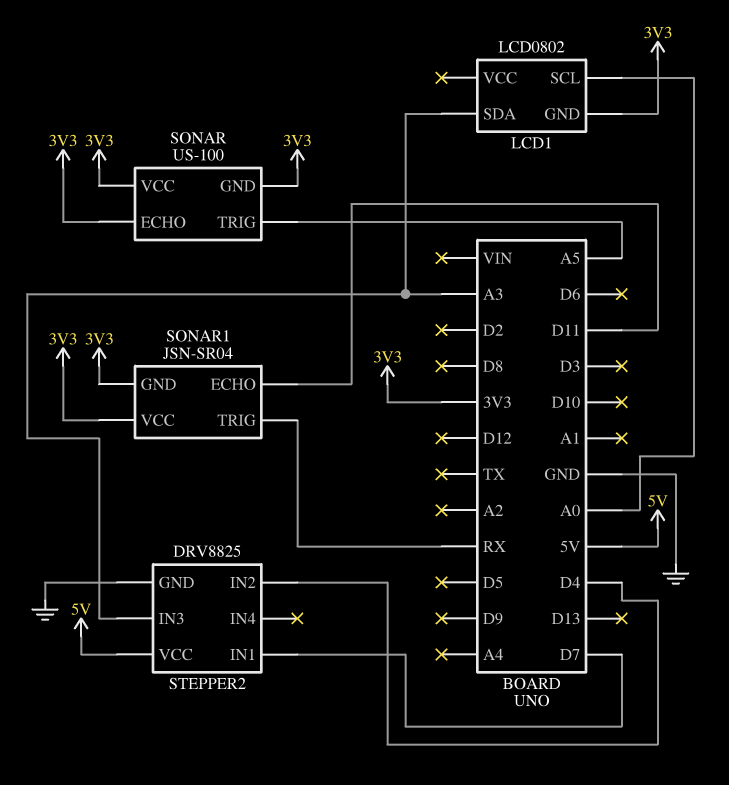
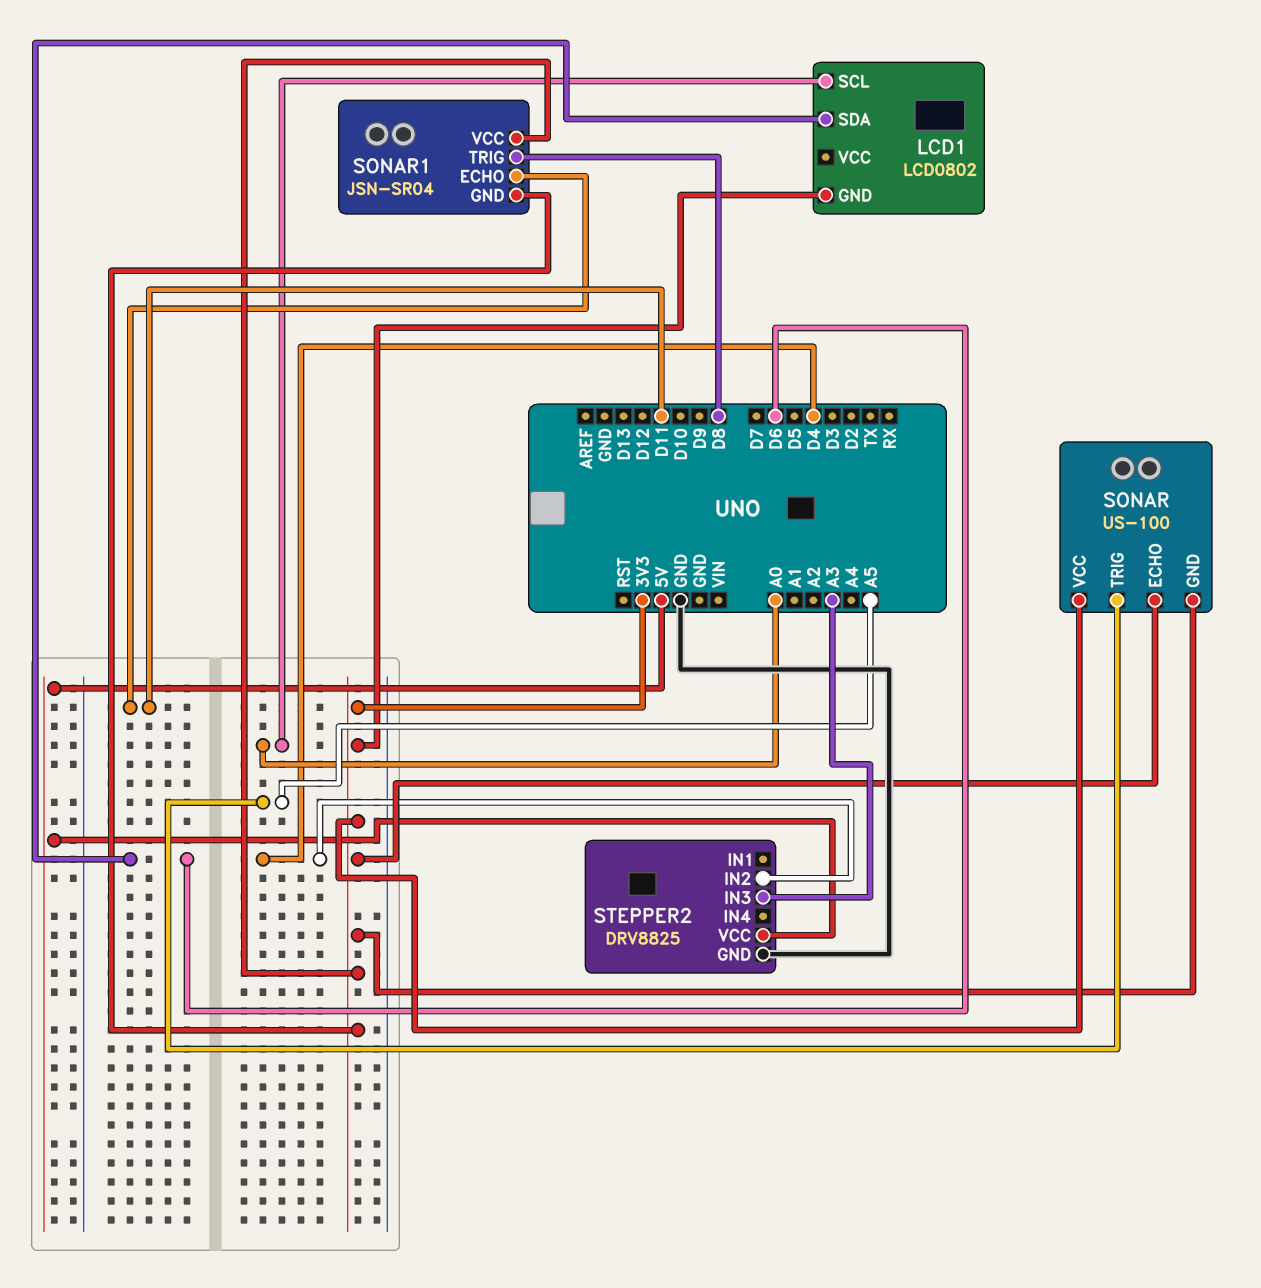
LCD1 pin SDA: A3 -> D6
SONAR1 pin TRIG: RX -> D8
STEPPER2 pin IN1: D7 -> none

